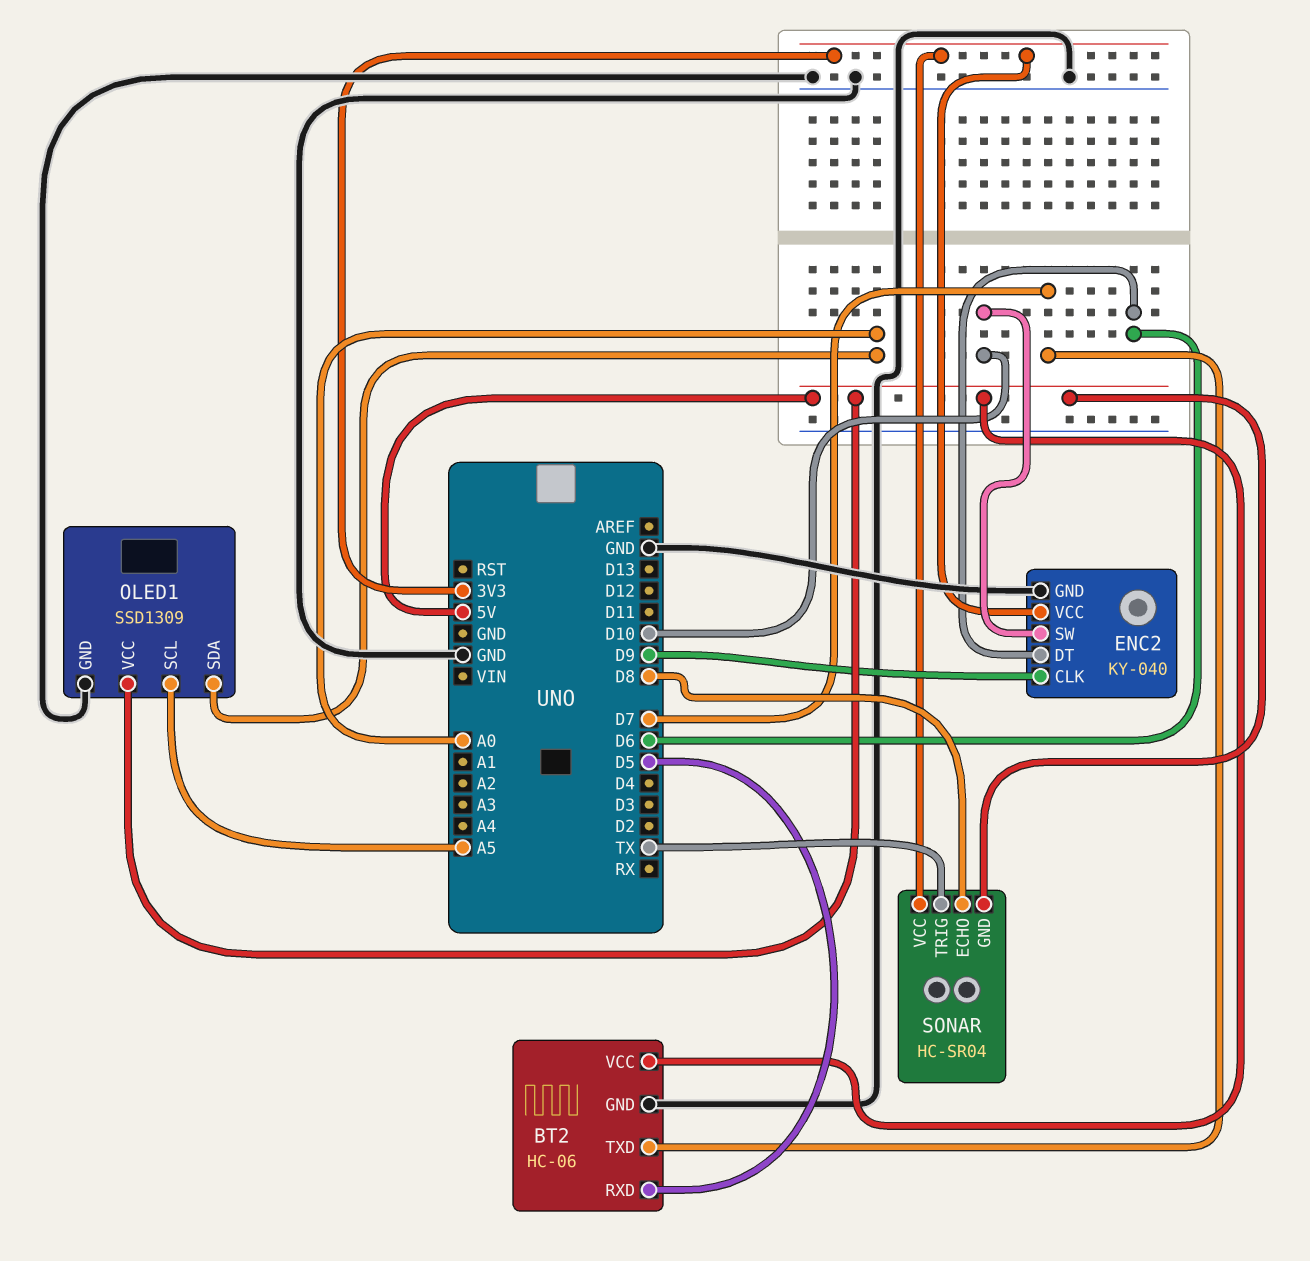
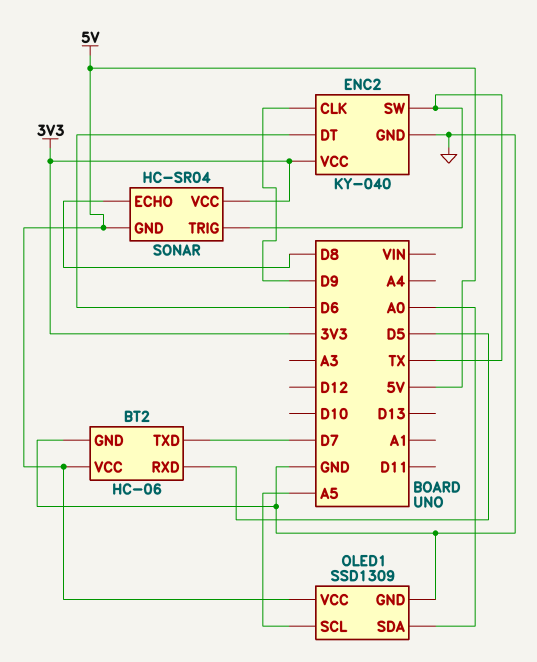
ENC2 pin SW: D10 -> TX

